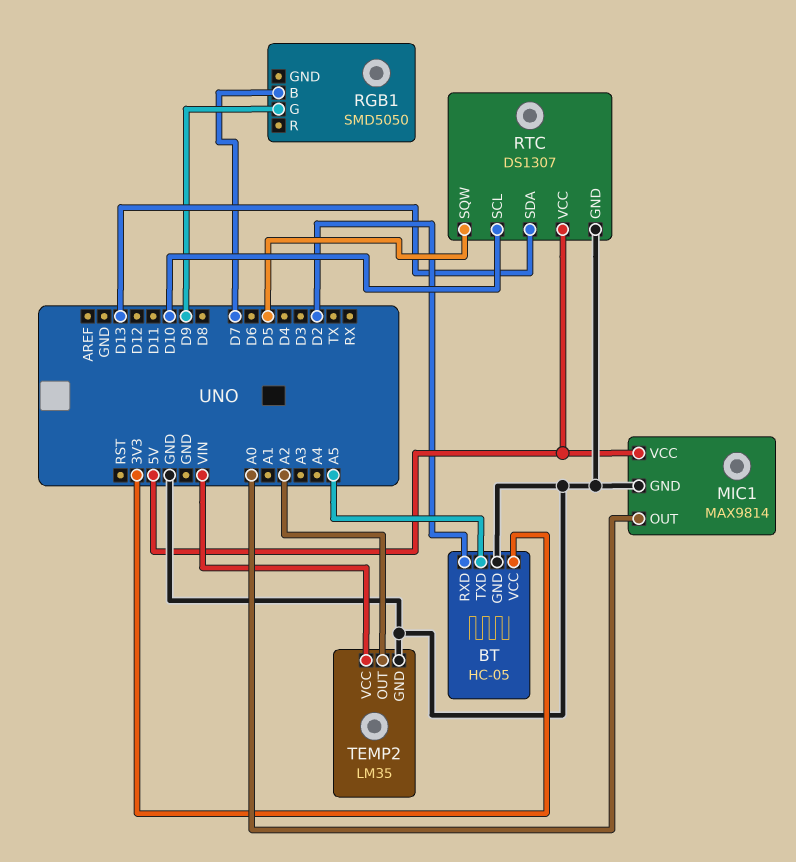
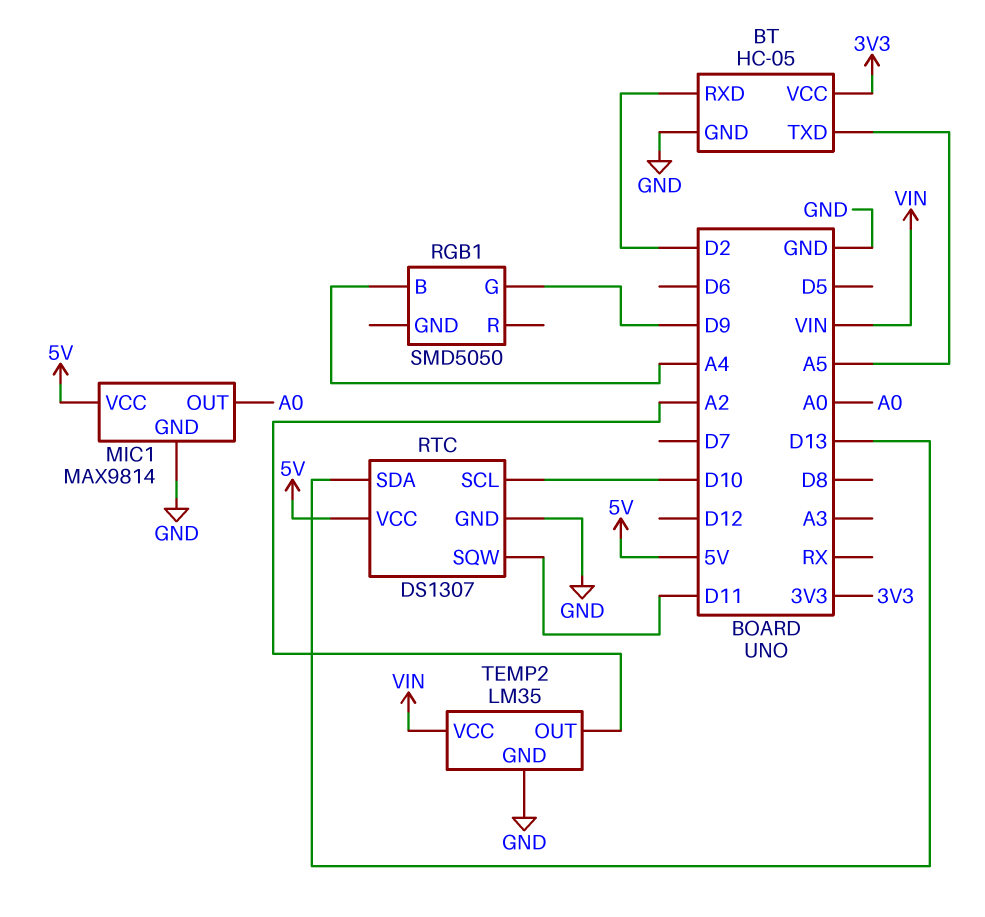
RGB1 pin B: D7 -> A4
RTC pin SQW: D5 -> D11

